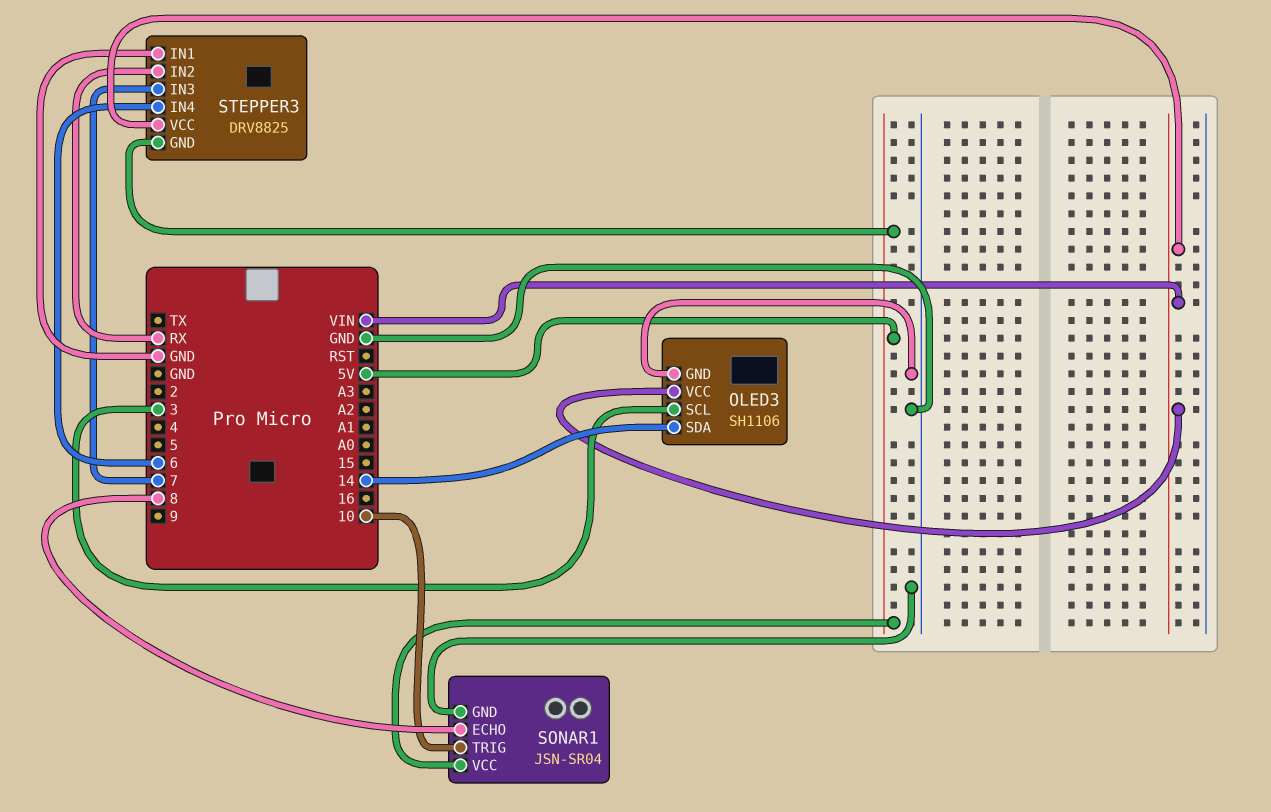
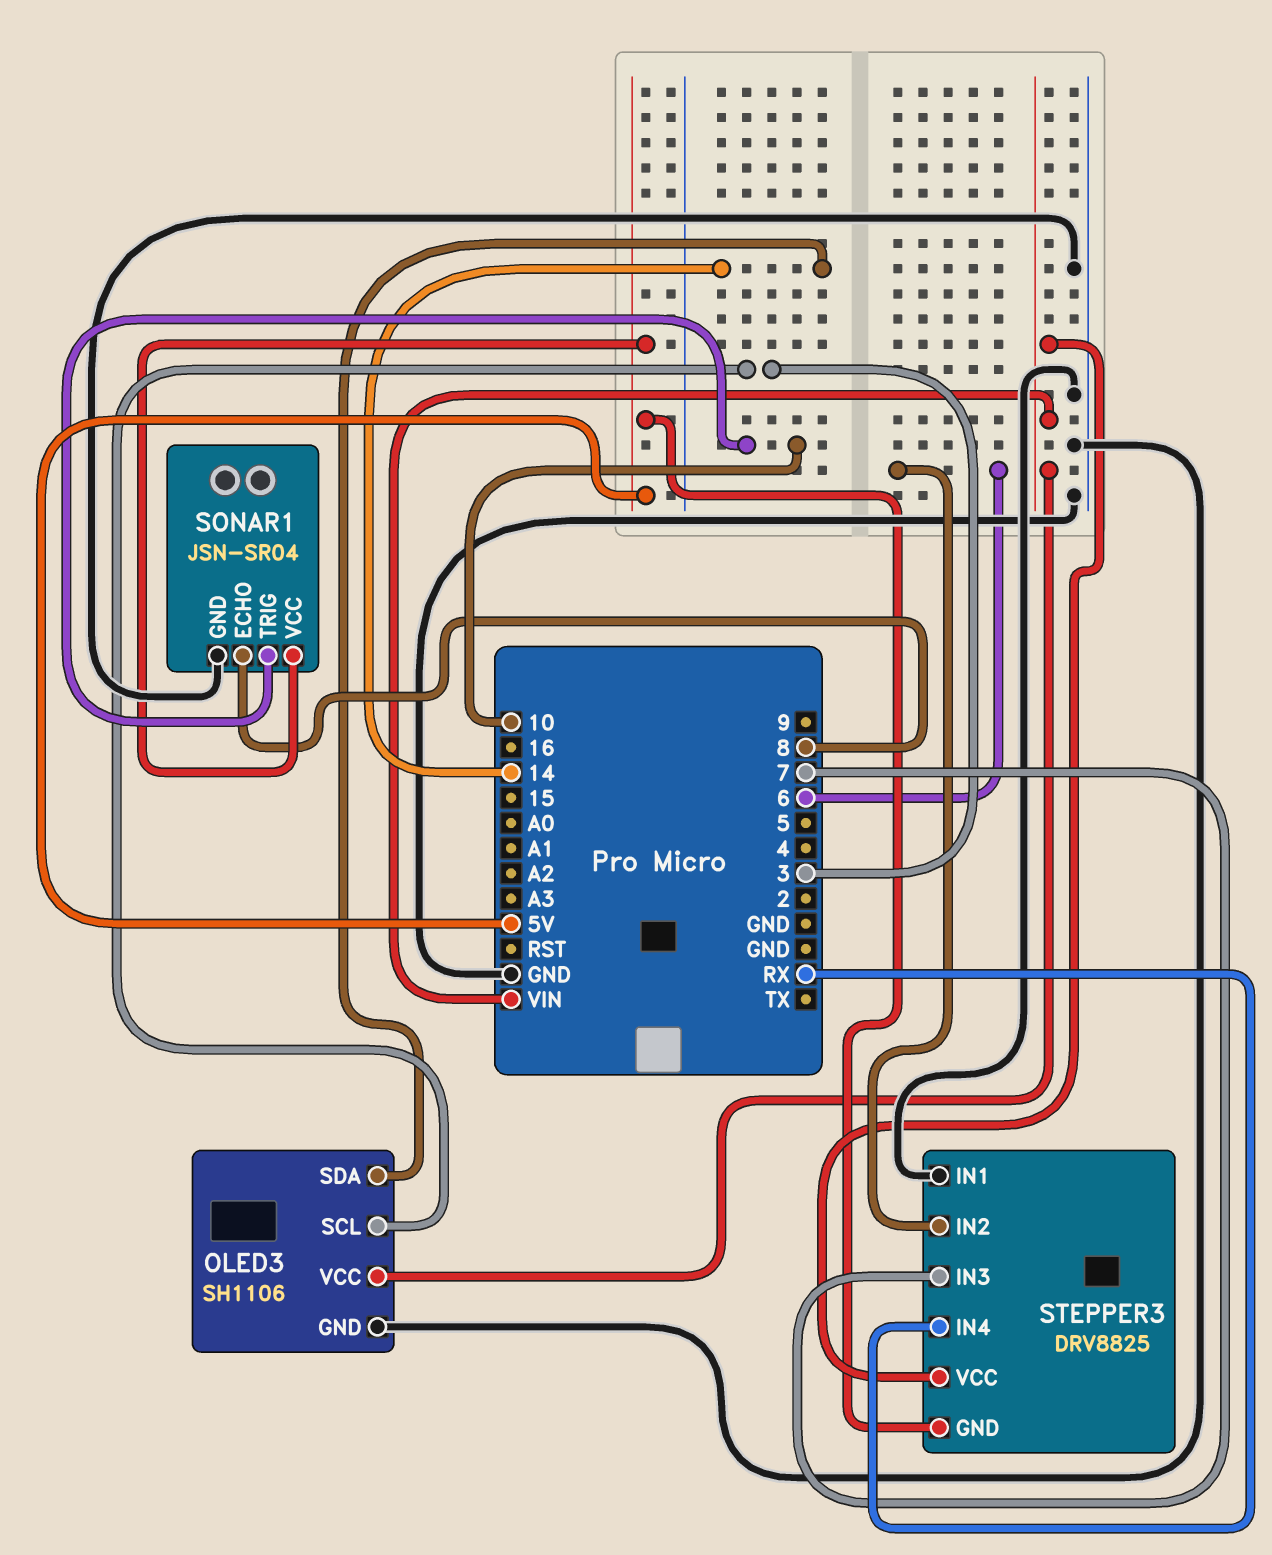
STEPPER3 pin IN2: RX -> 6
STEPPER3 pin IN4: 6 -> RX

